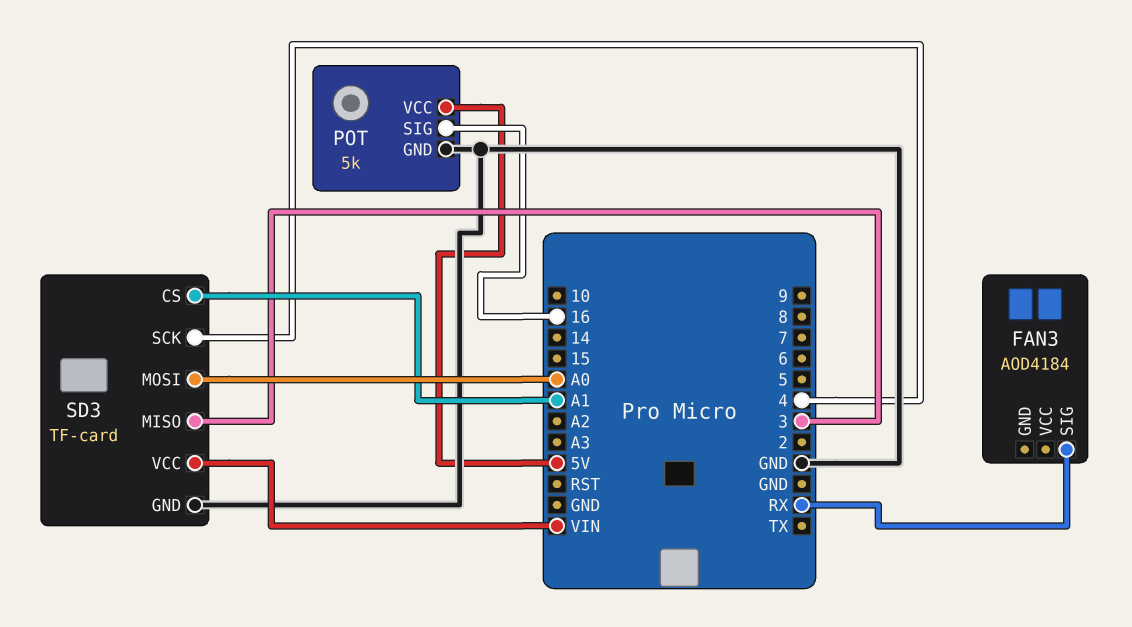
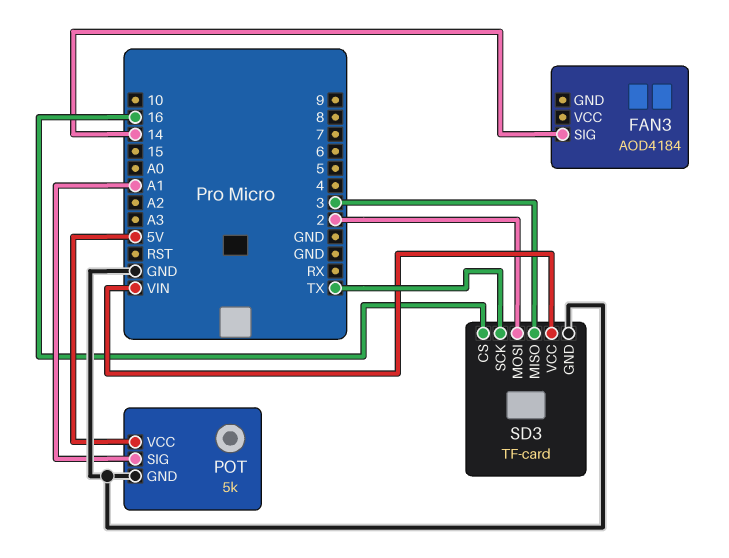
FAN3 pin SIG: RX -> 14
POT pin SIG: 16 -> A1
SD3 pin CS: A1 -> 16
SD3 pin MOSI: A0 -> 2
SD3 pin SCK: 4 -> TX

